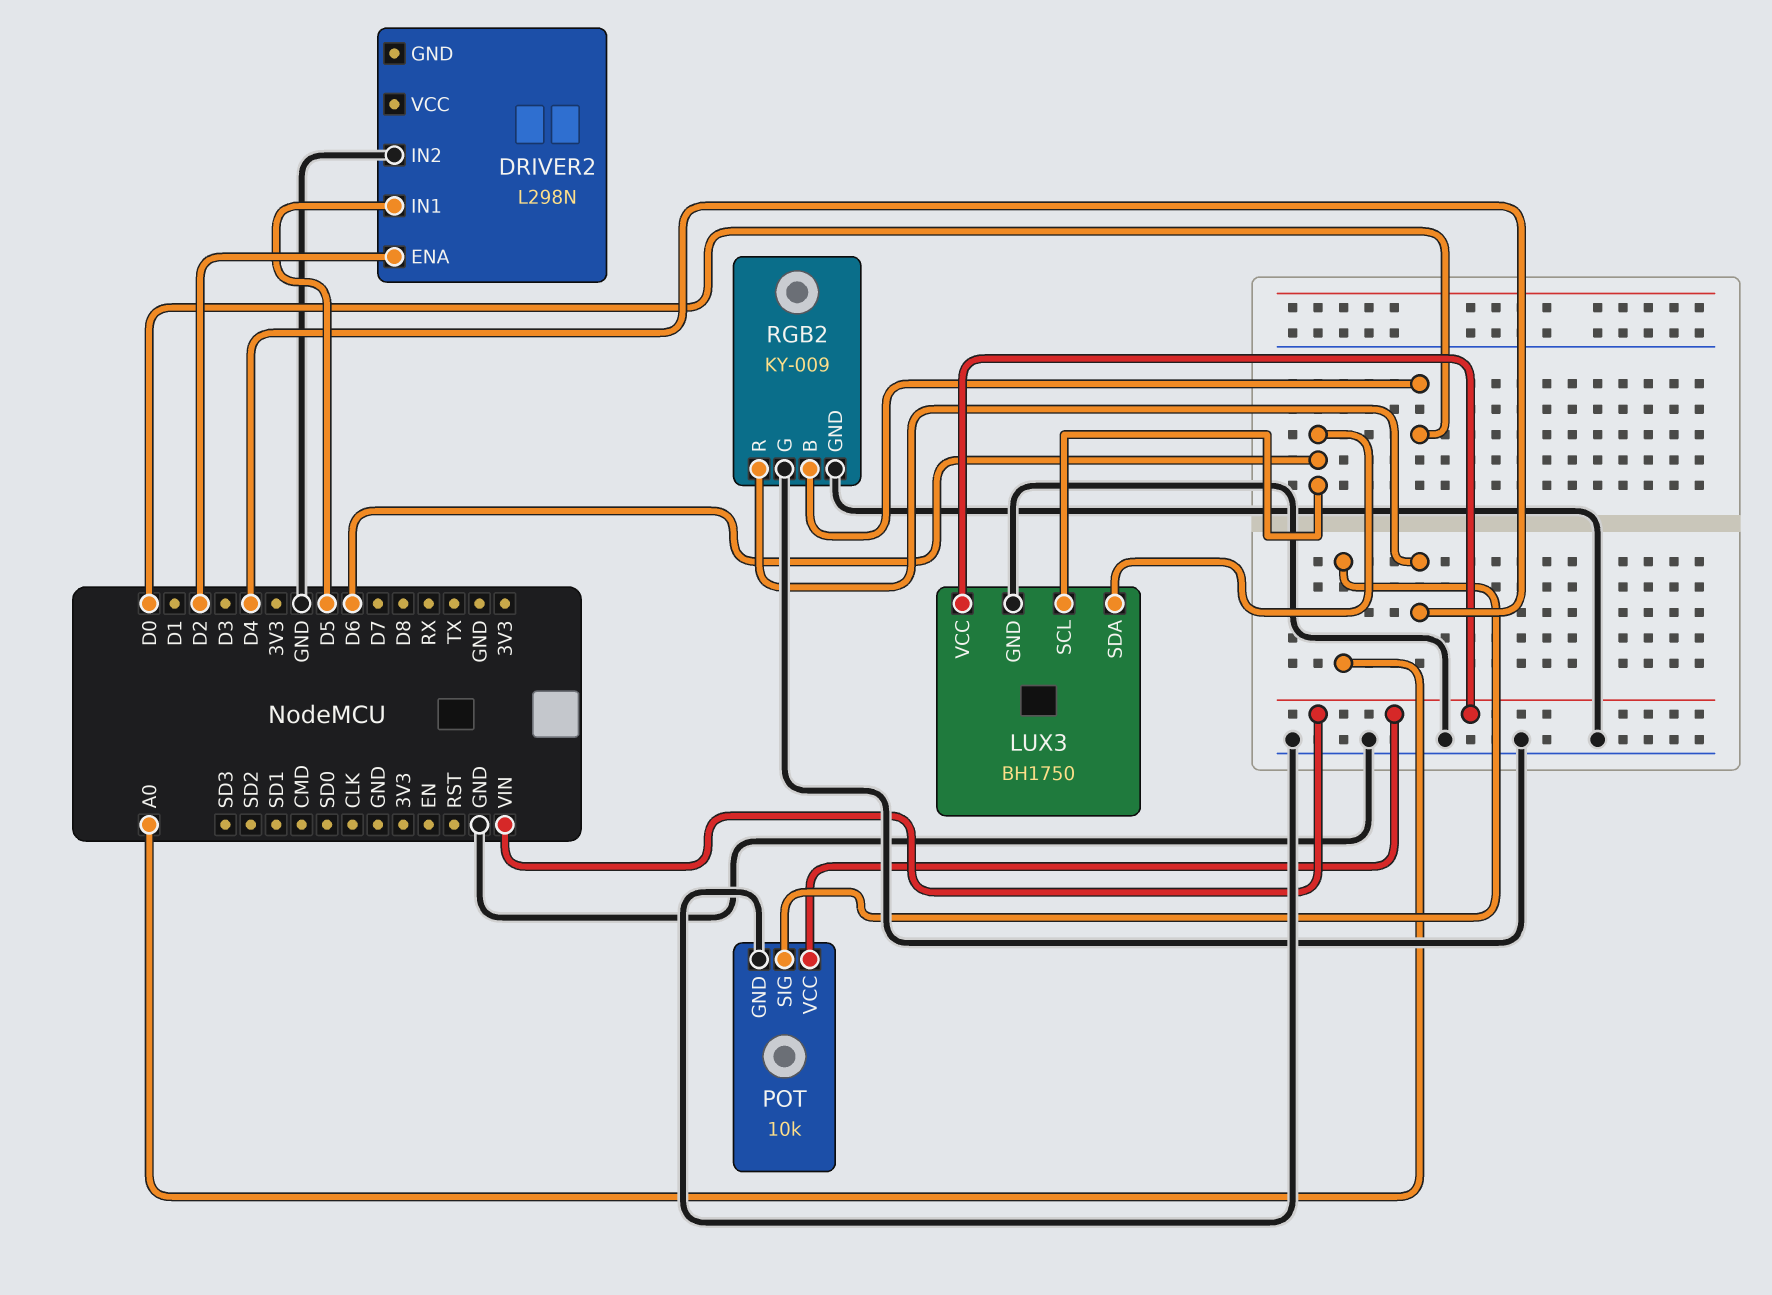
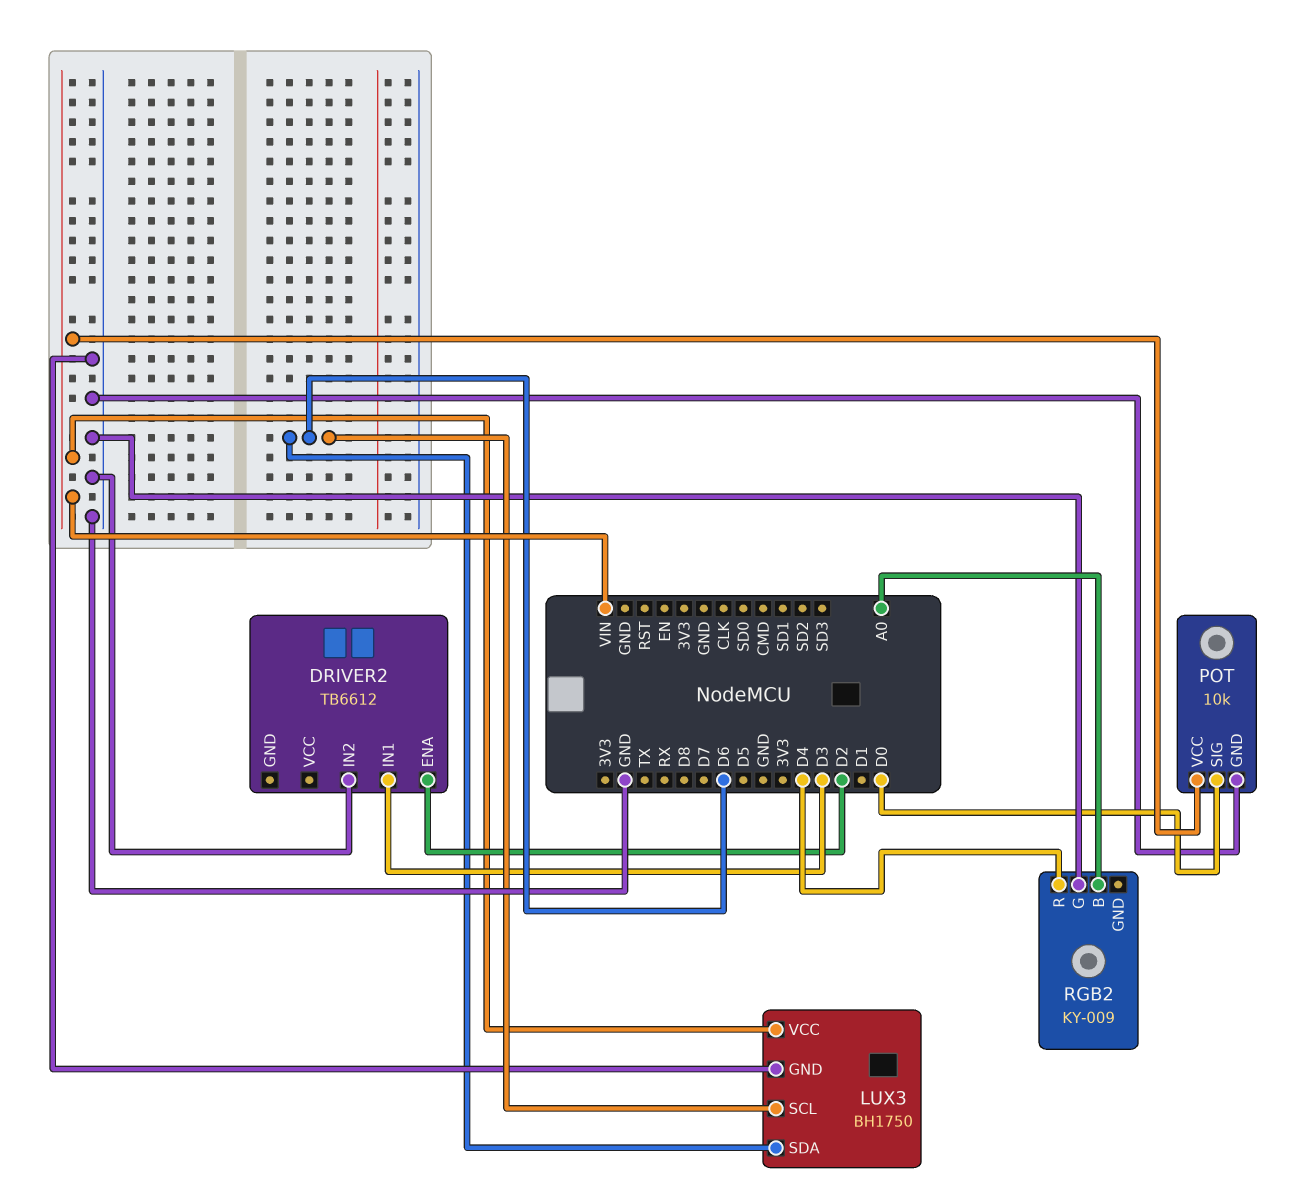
DRIVER2: L298N -> TB6612
DRIVER2 pin IN1: D5 -> D3
POT pin SIG: A0 -> D0
RGB2 pin B: D0 -> A0
RGB2 pin GND: GND -> none

